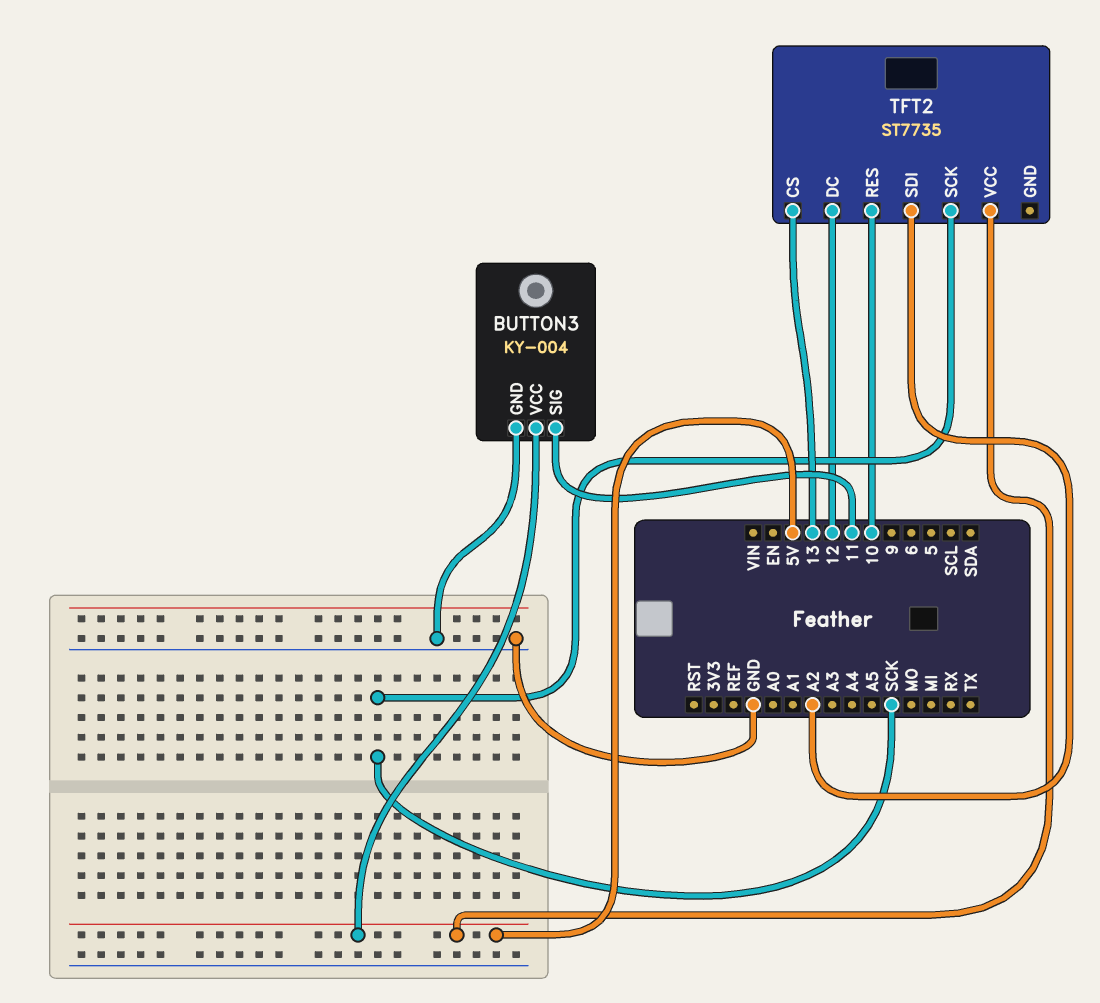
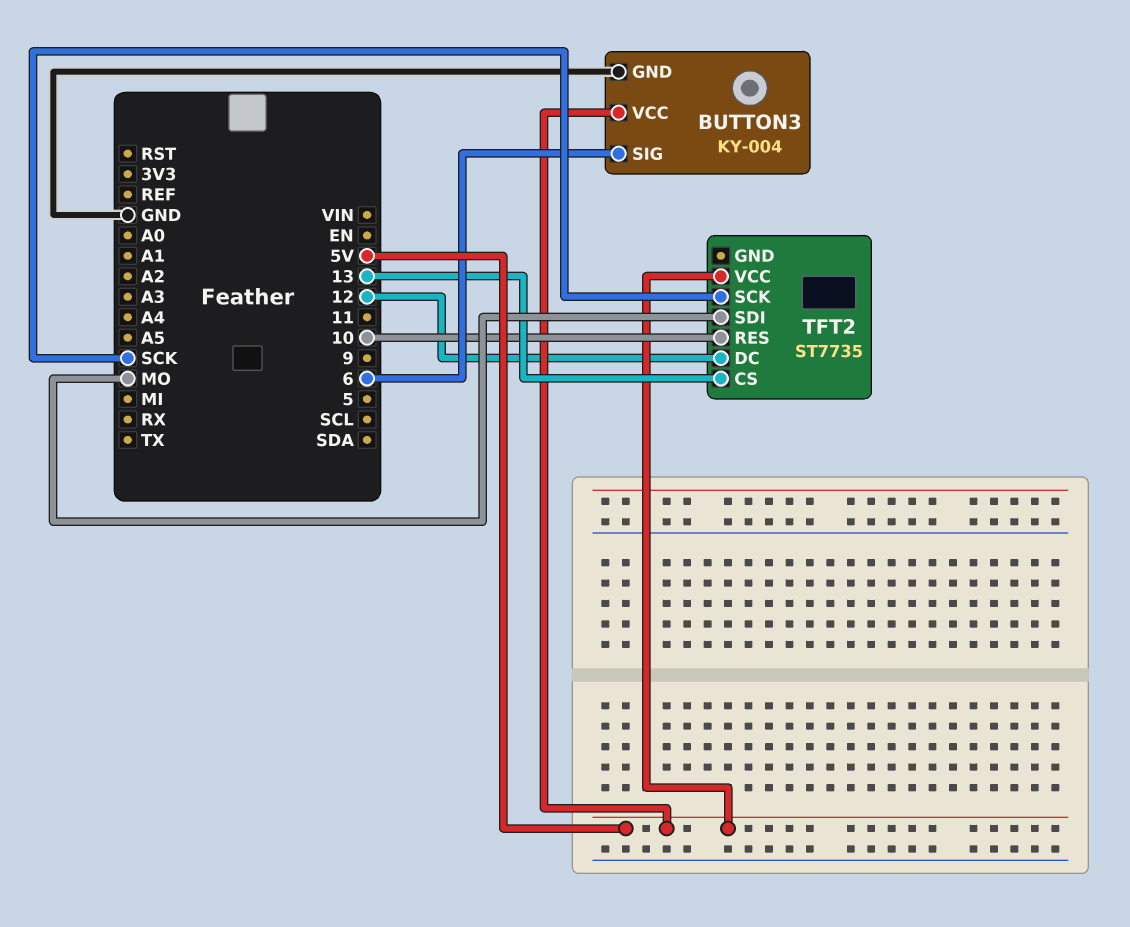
BUTTON3 pin SIG: 11 -> 6
TFT2 pin SDI: A2 -> MO

